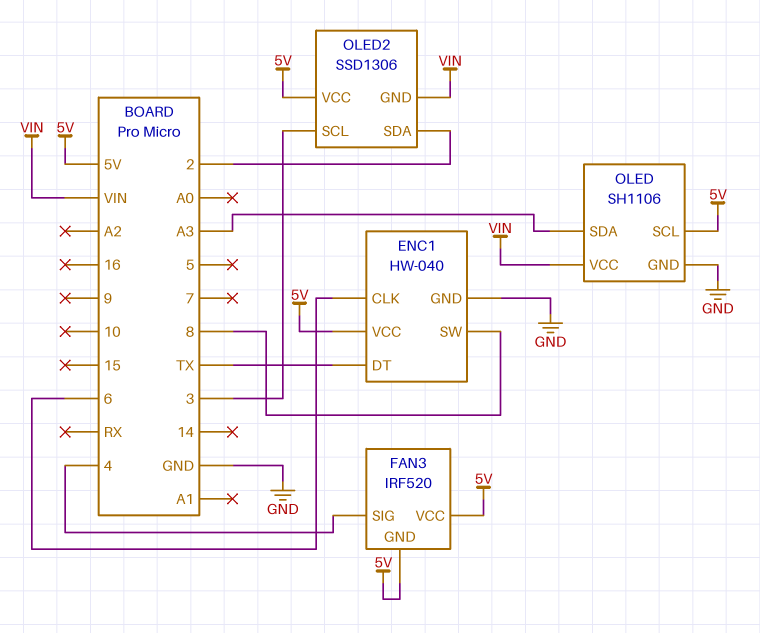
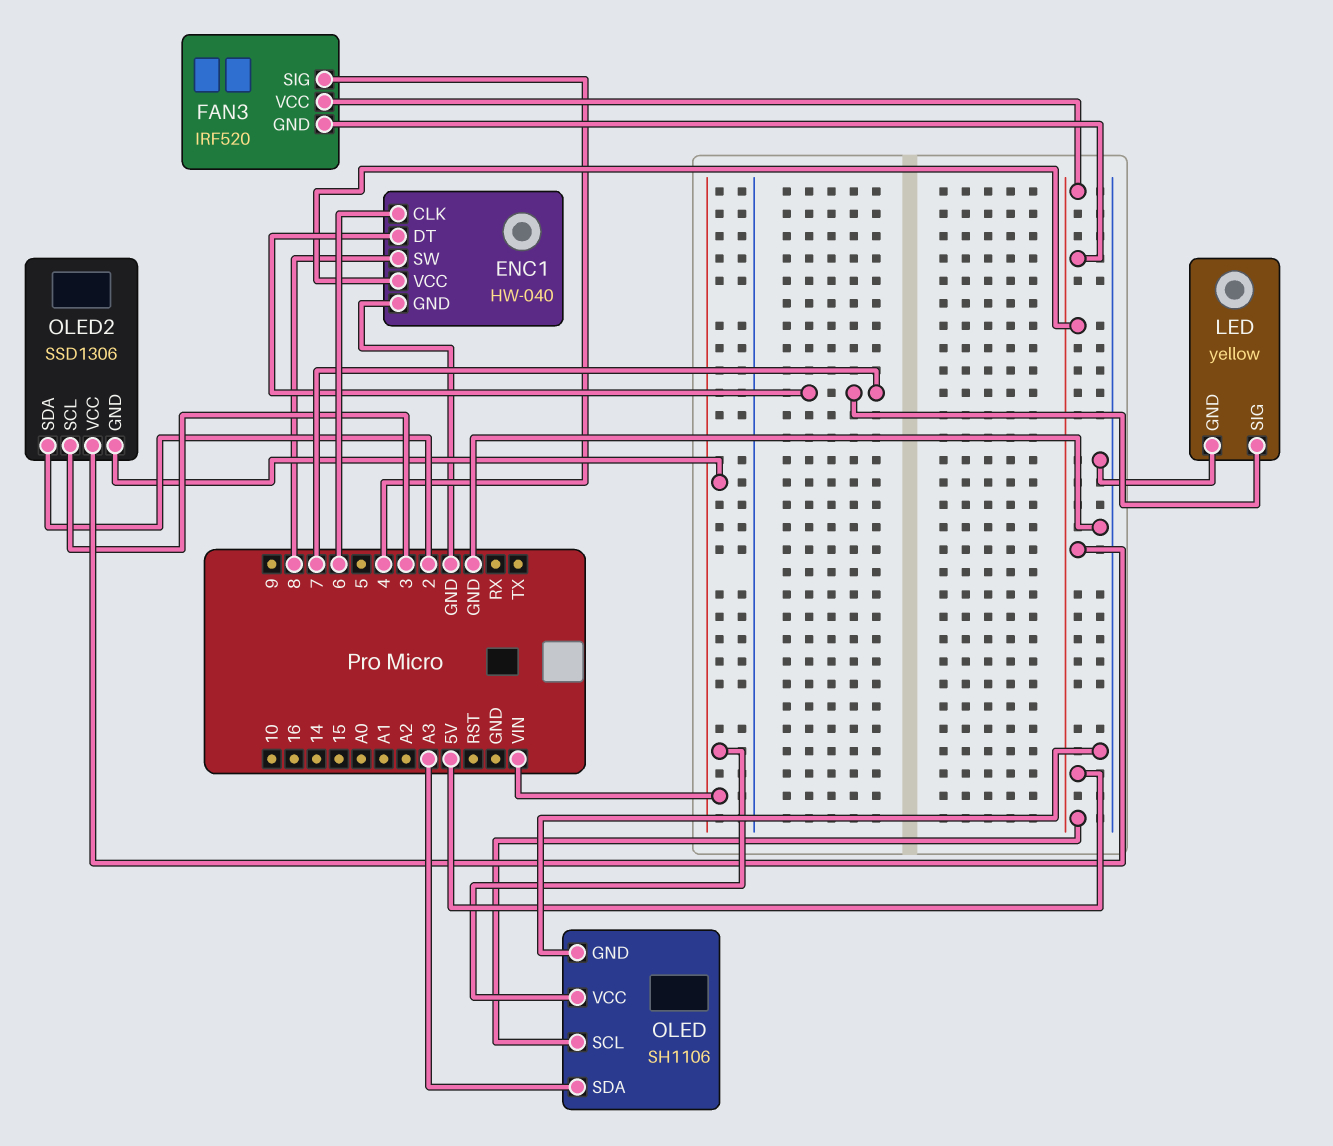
ENC1 pin DT: TX -> 7
LED: none -> yellow
LED pin GND: none -> GND
LED pin SIG: none -> 7

